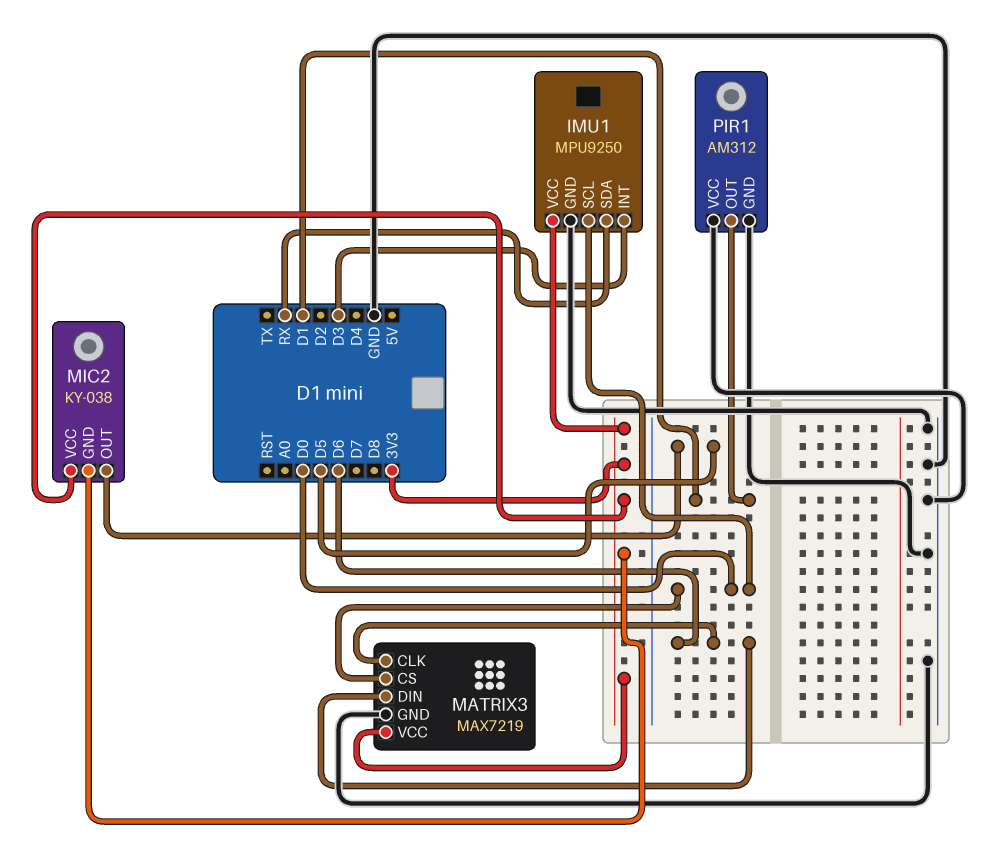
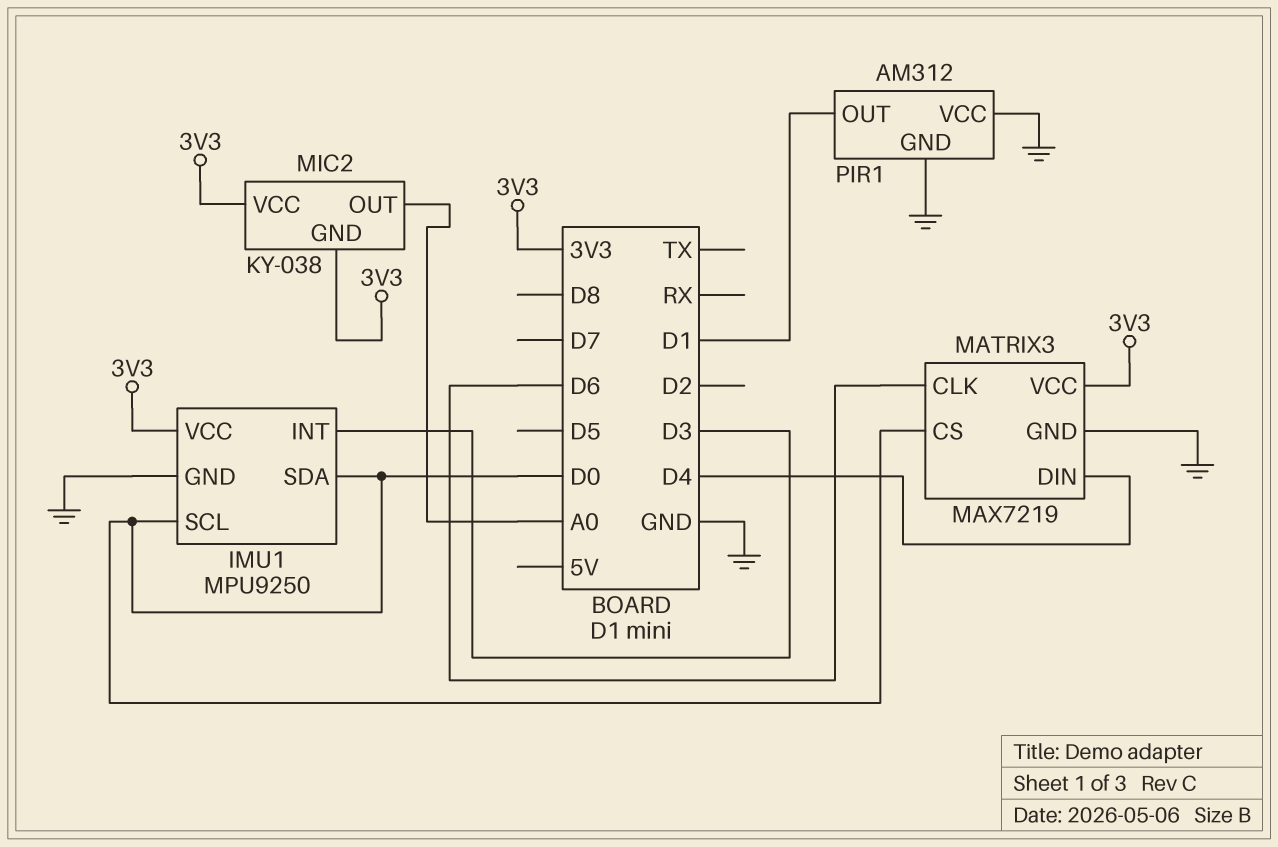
IMU1 pin SDA: RX -> D0
MATRIX3 pin DIN: D6 -> D4
MIC2 pin OUT: D5 -> A0

